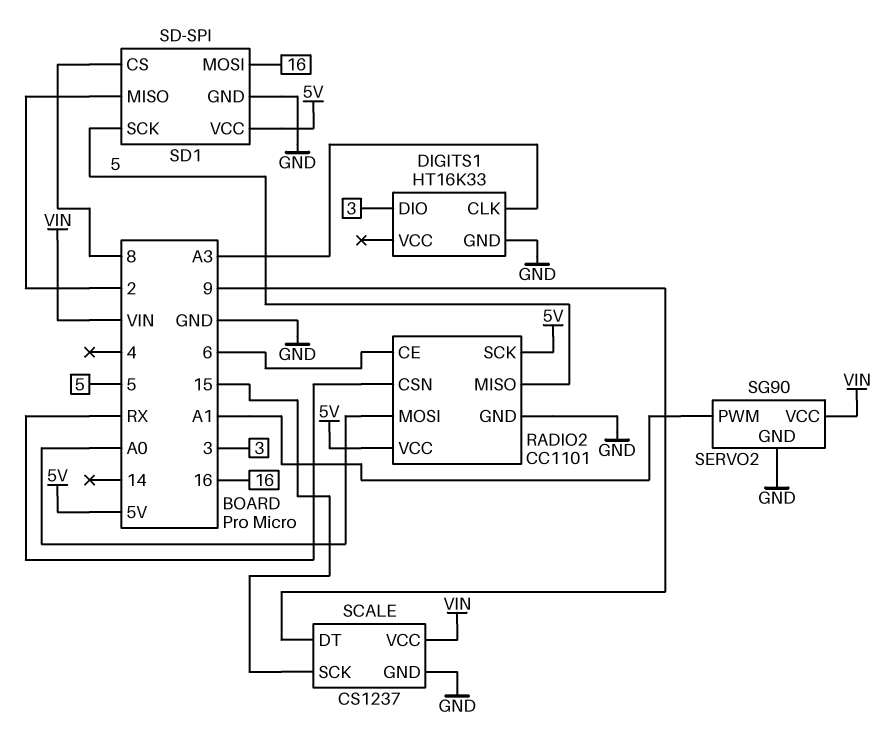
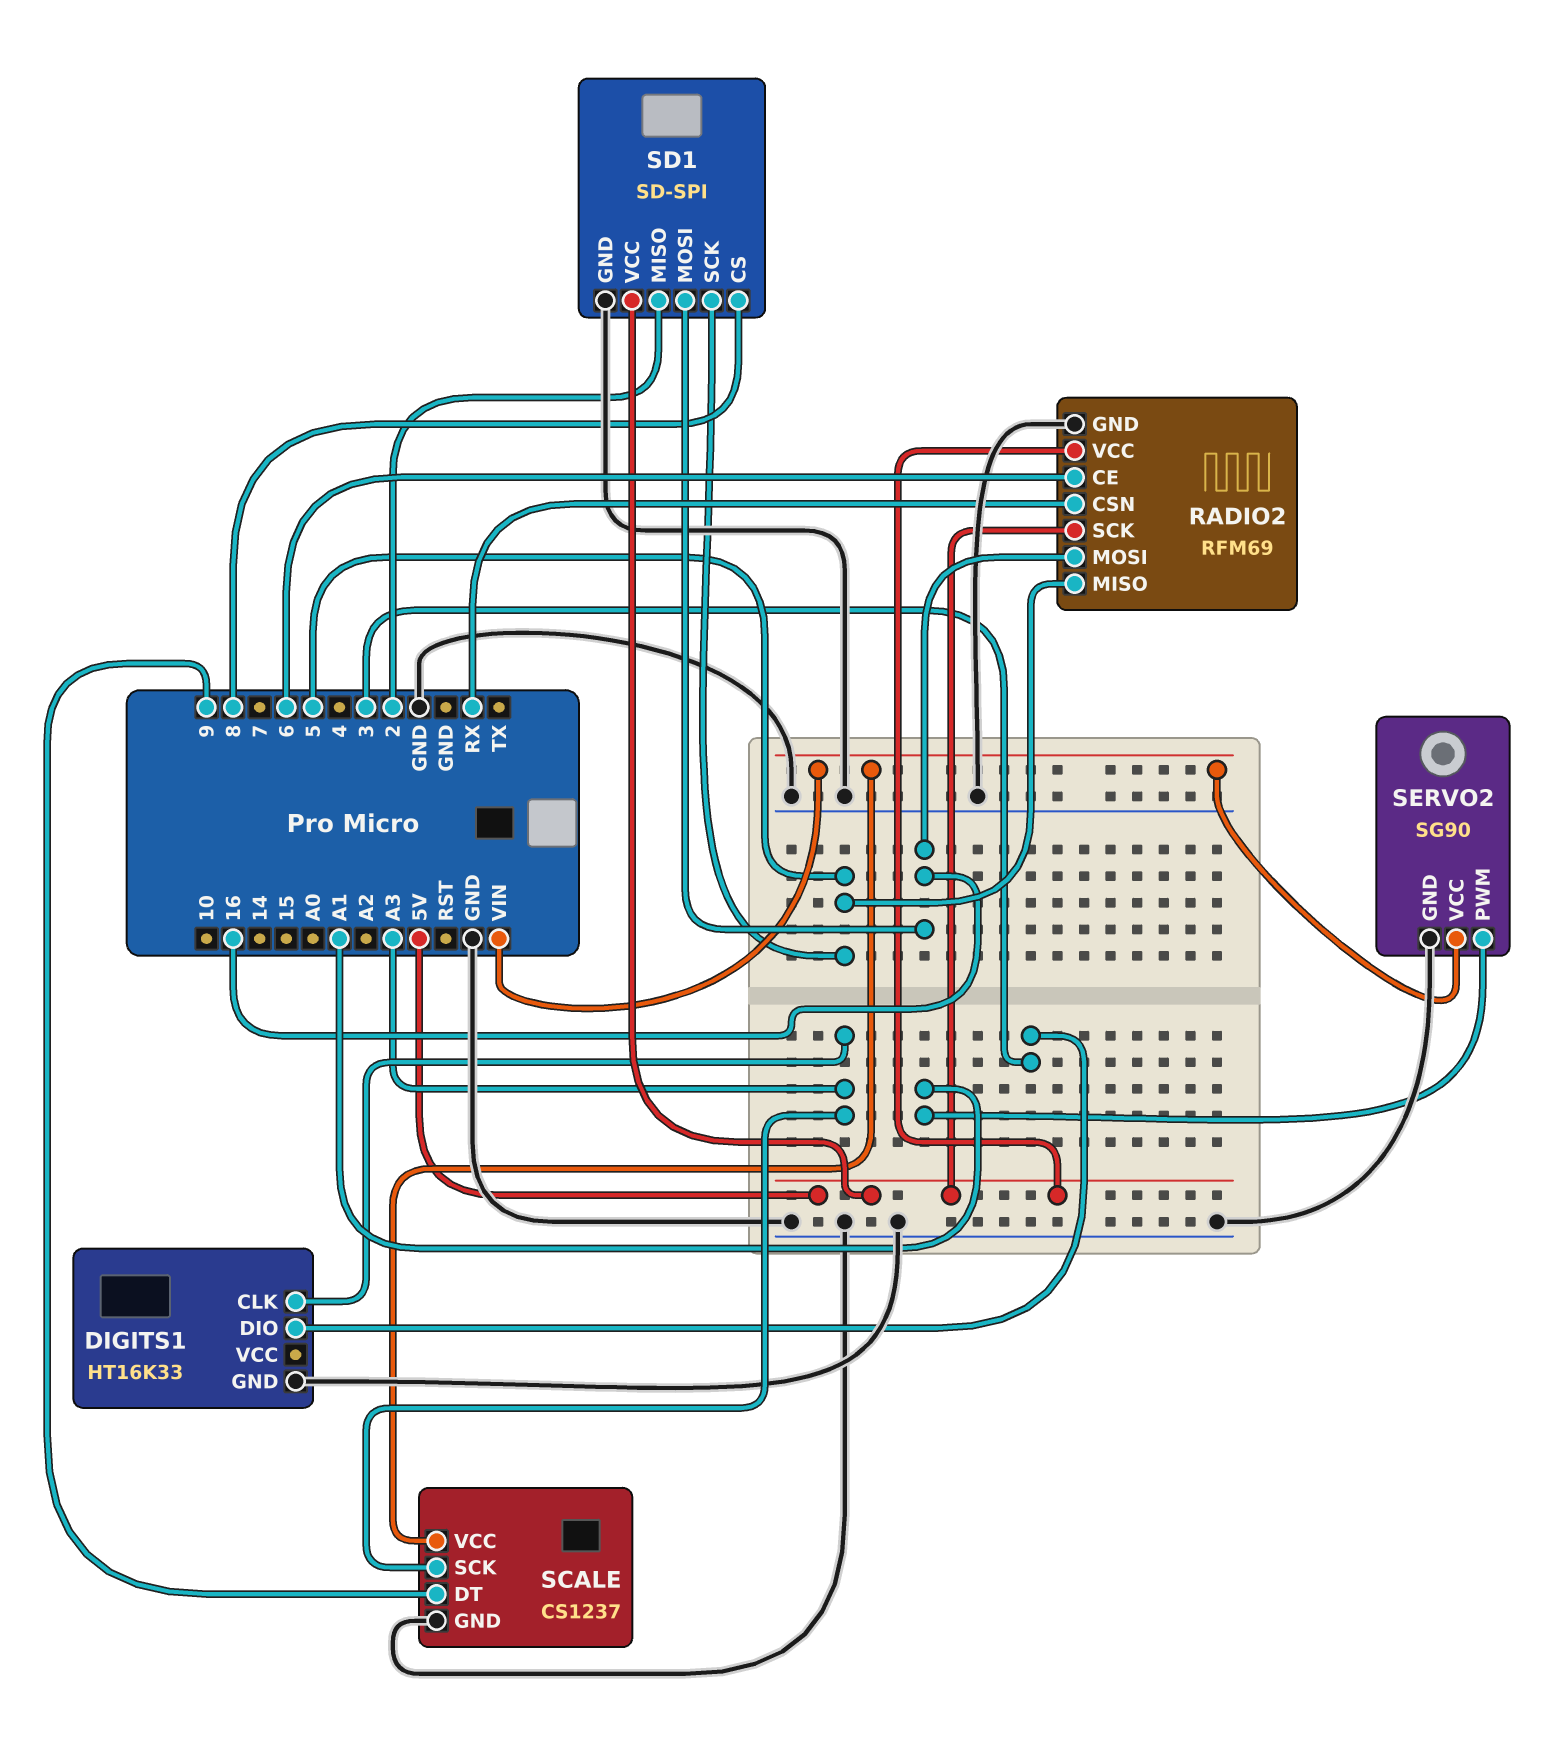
RADIO2: CC1101 -> RFM69
RADIO2 pin MOSI: A0 -> 16
SCALE pin SCK: 15 -> A3

